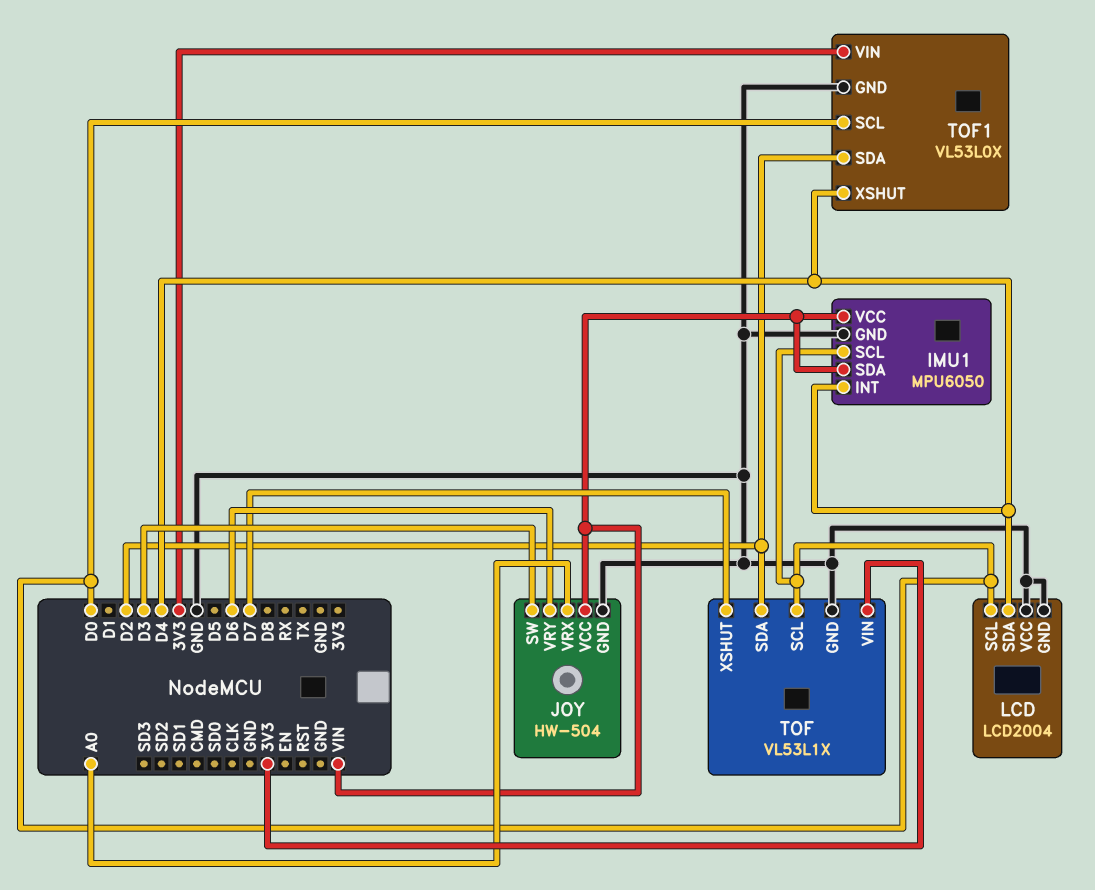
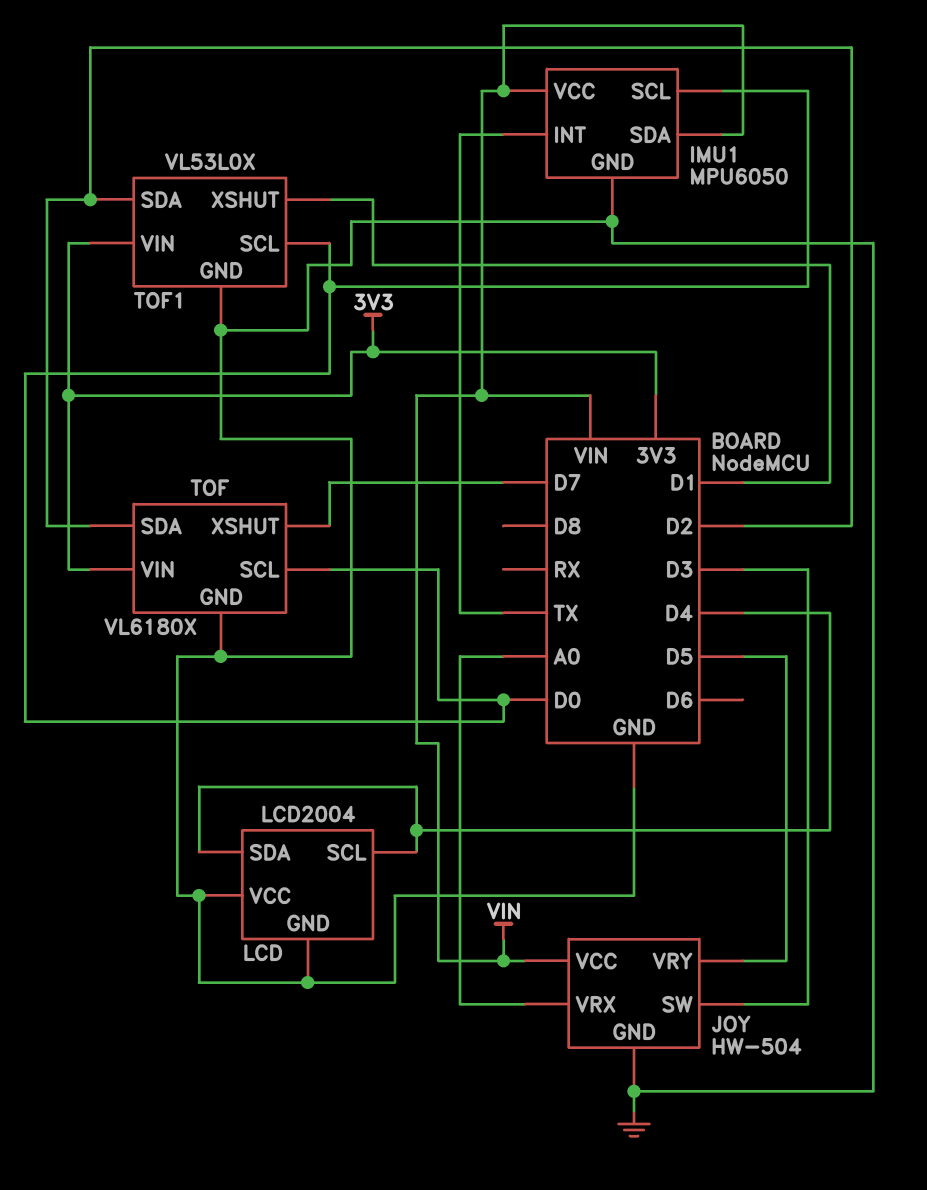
IMU1 pin INT: D4 -> TX
JOY pin VRY: D6 -> D5
LCD pin SCL: D0 -> D4
TOF: VL53L1X -> VL6180X
TOF1 pin XSHUT: D4 -> D1

